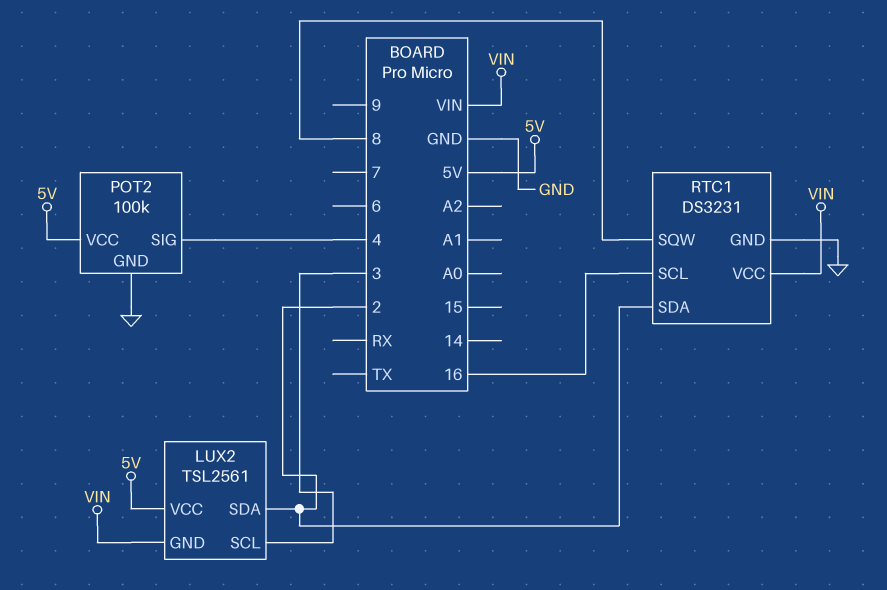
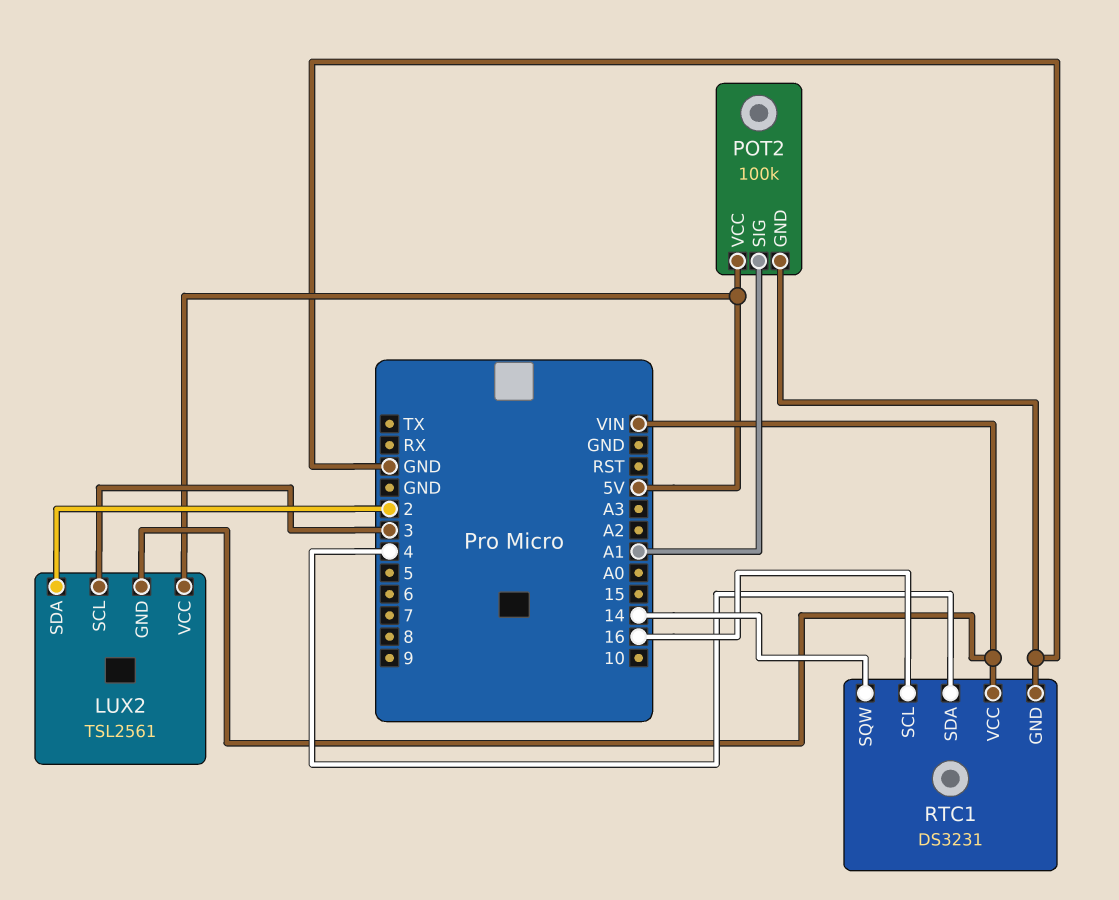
POT2 pin SIG: 4 -> A1
RTC1 pin SDA: 2 -> 4
RTC1 pin SQW: 8 -> 14

